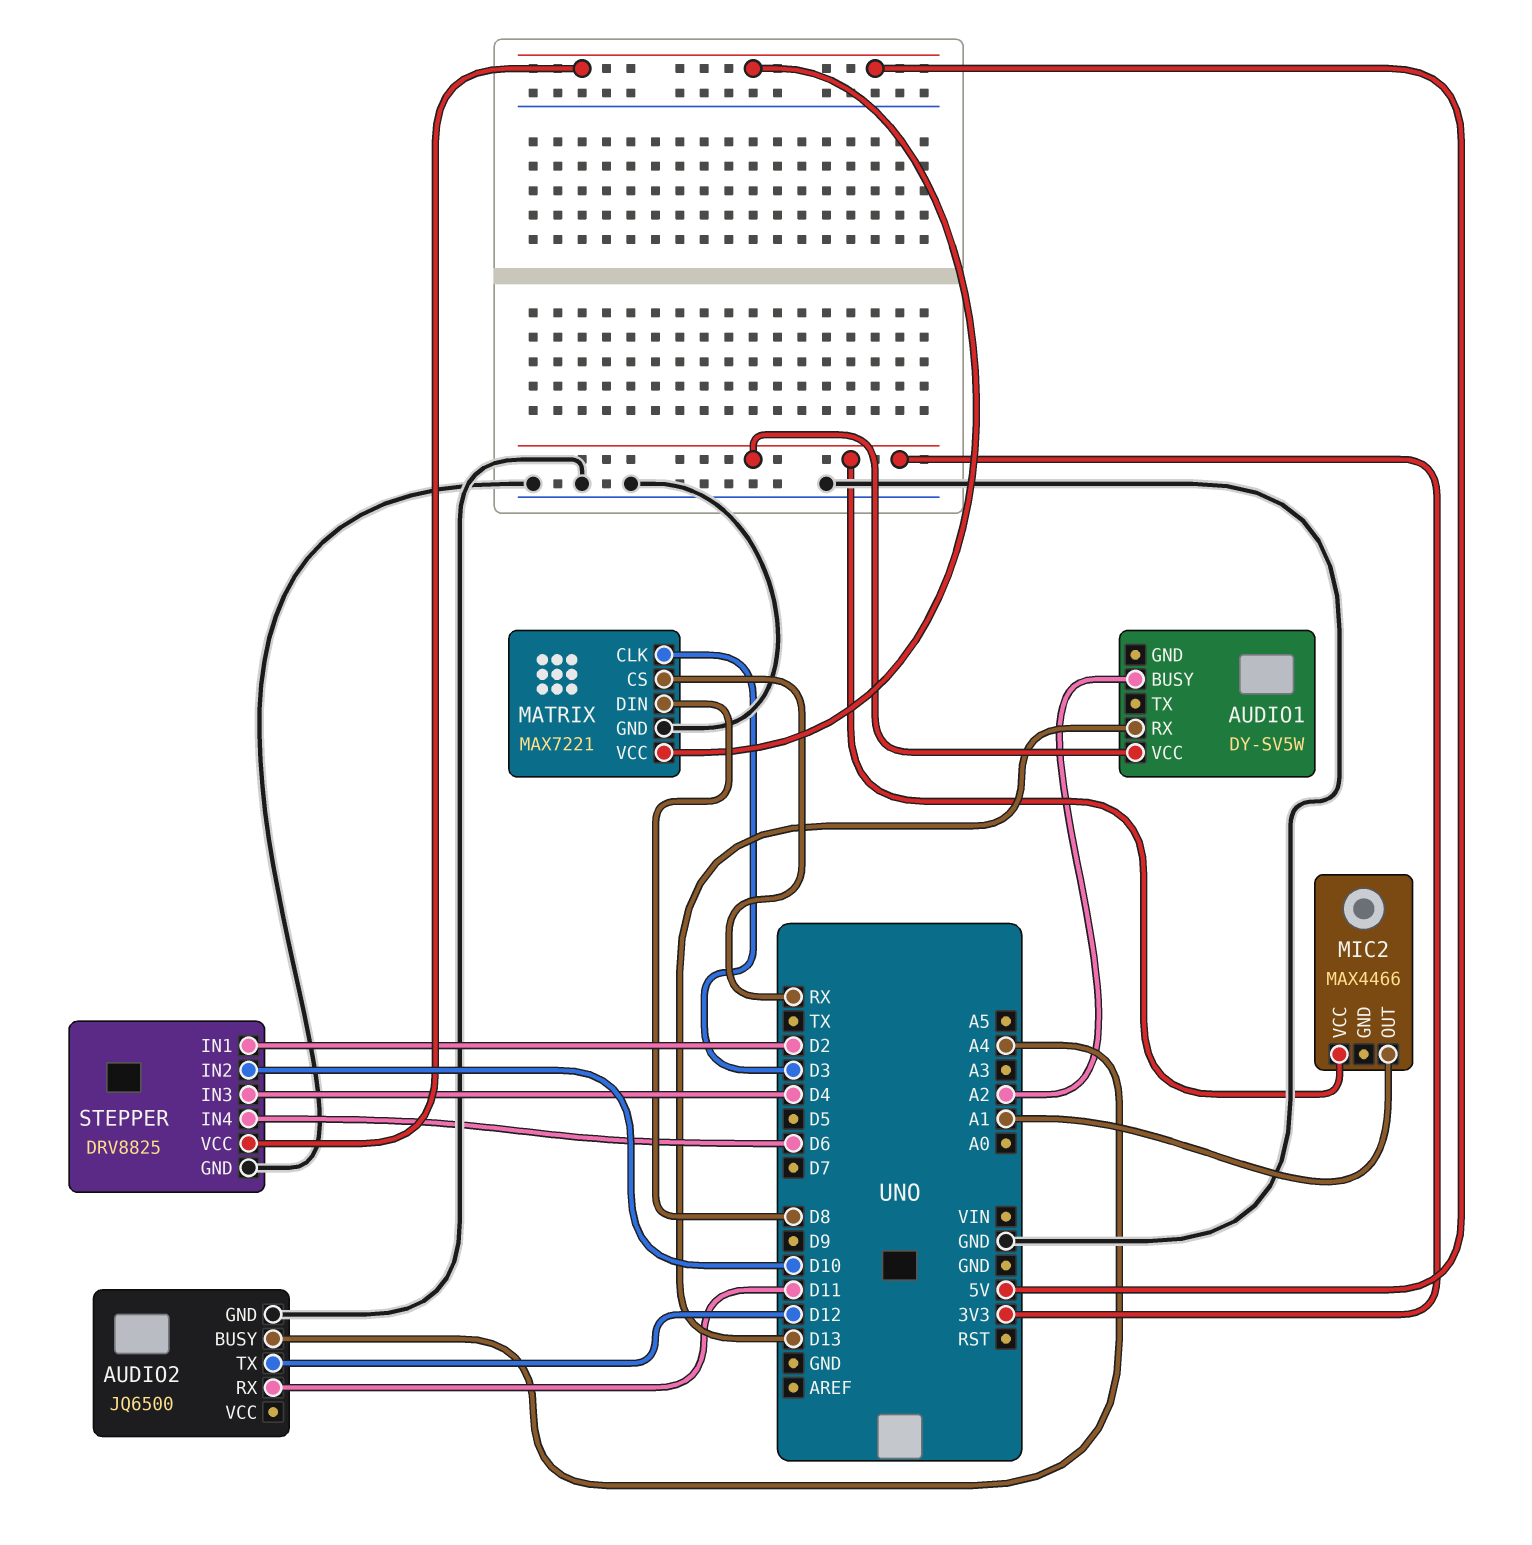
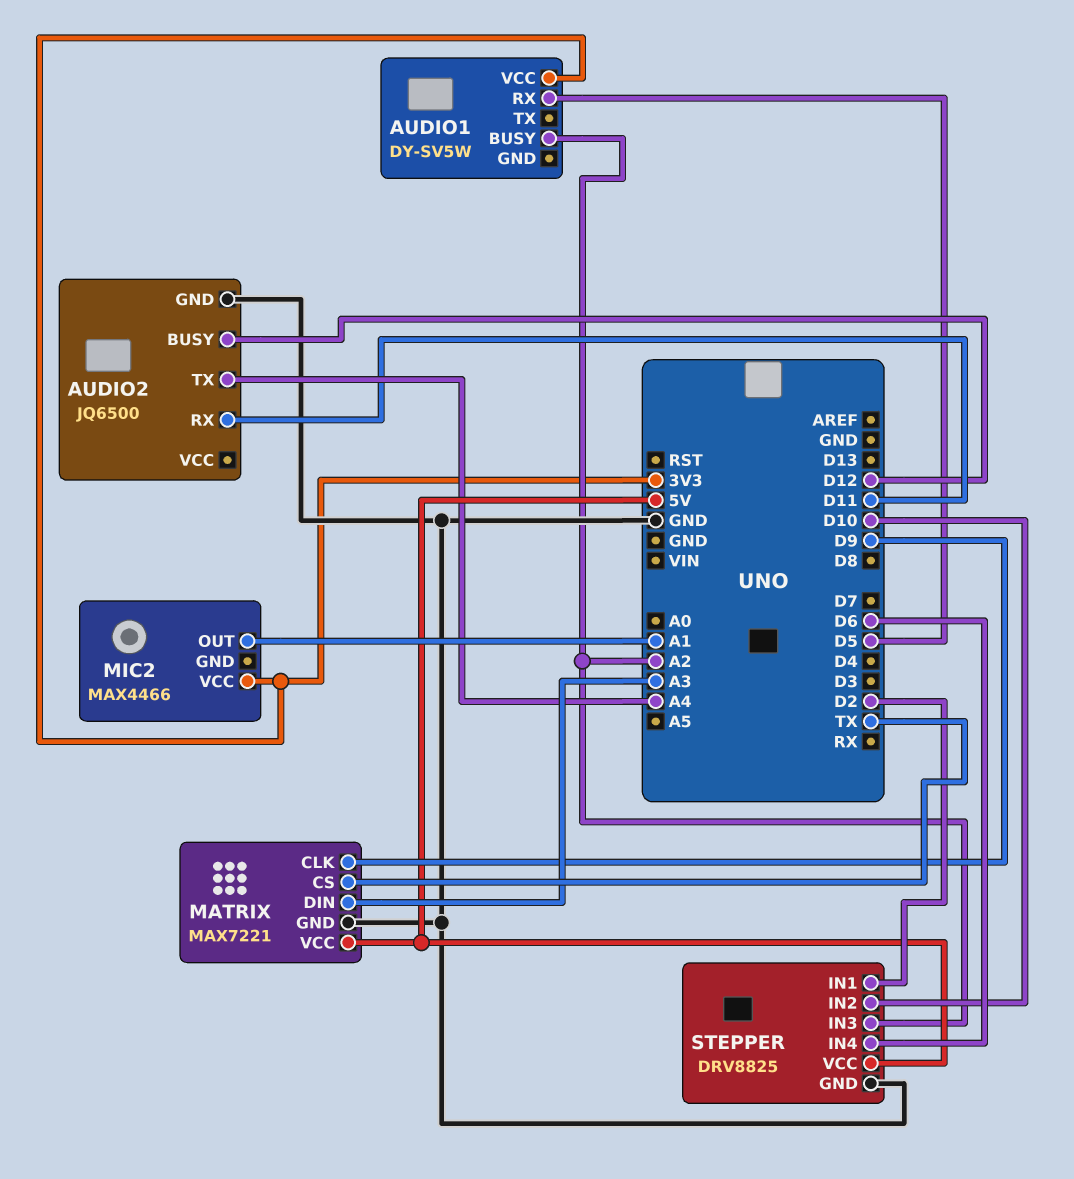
AUDIO1 pin RX: D13 -> D5
AUDIO2 pin BUSY: A4 -> D12
AUDIO2 pin TX: D12 -> A4
MATRIX pin CLK: D3 -> D9
MATRIX pin CS: RX -> TX
MATRIX pin DIN: D8 -> A3
STEPPER pin IN3: D4 -> A2

